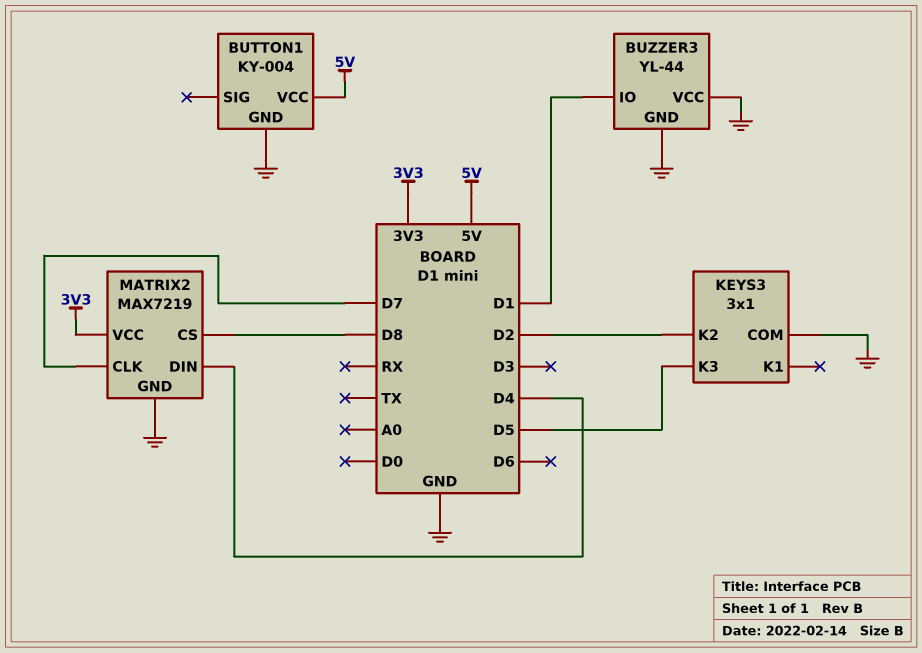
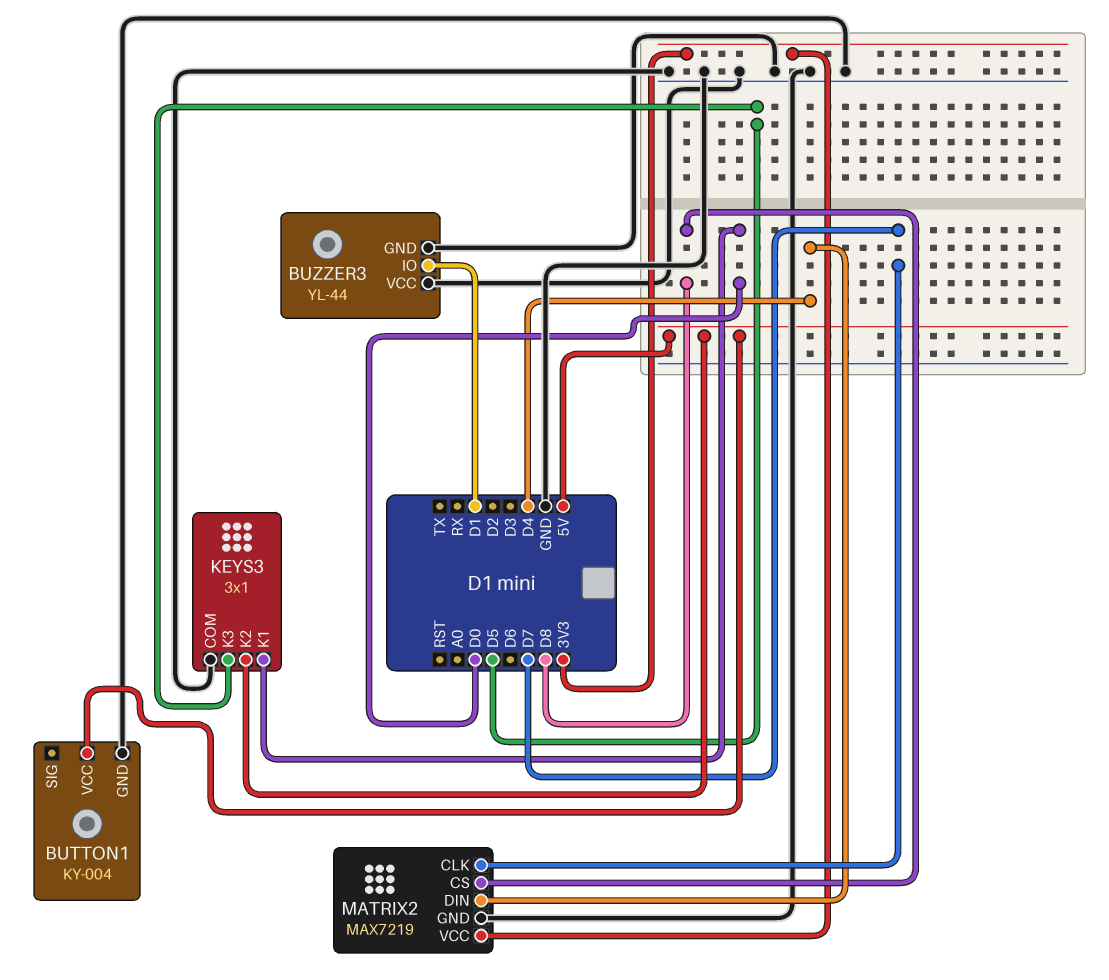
KEYS3 pin K1: none -> D0
KEYS3 pin K2: D2 -> 5V

